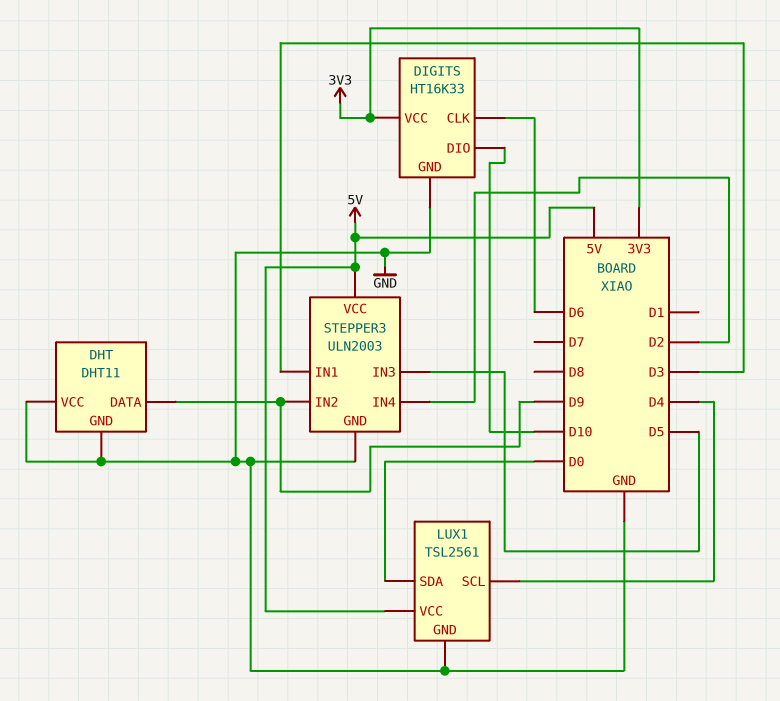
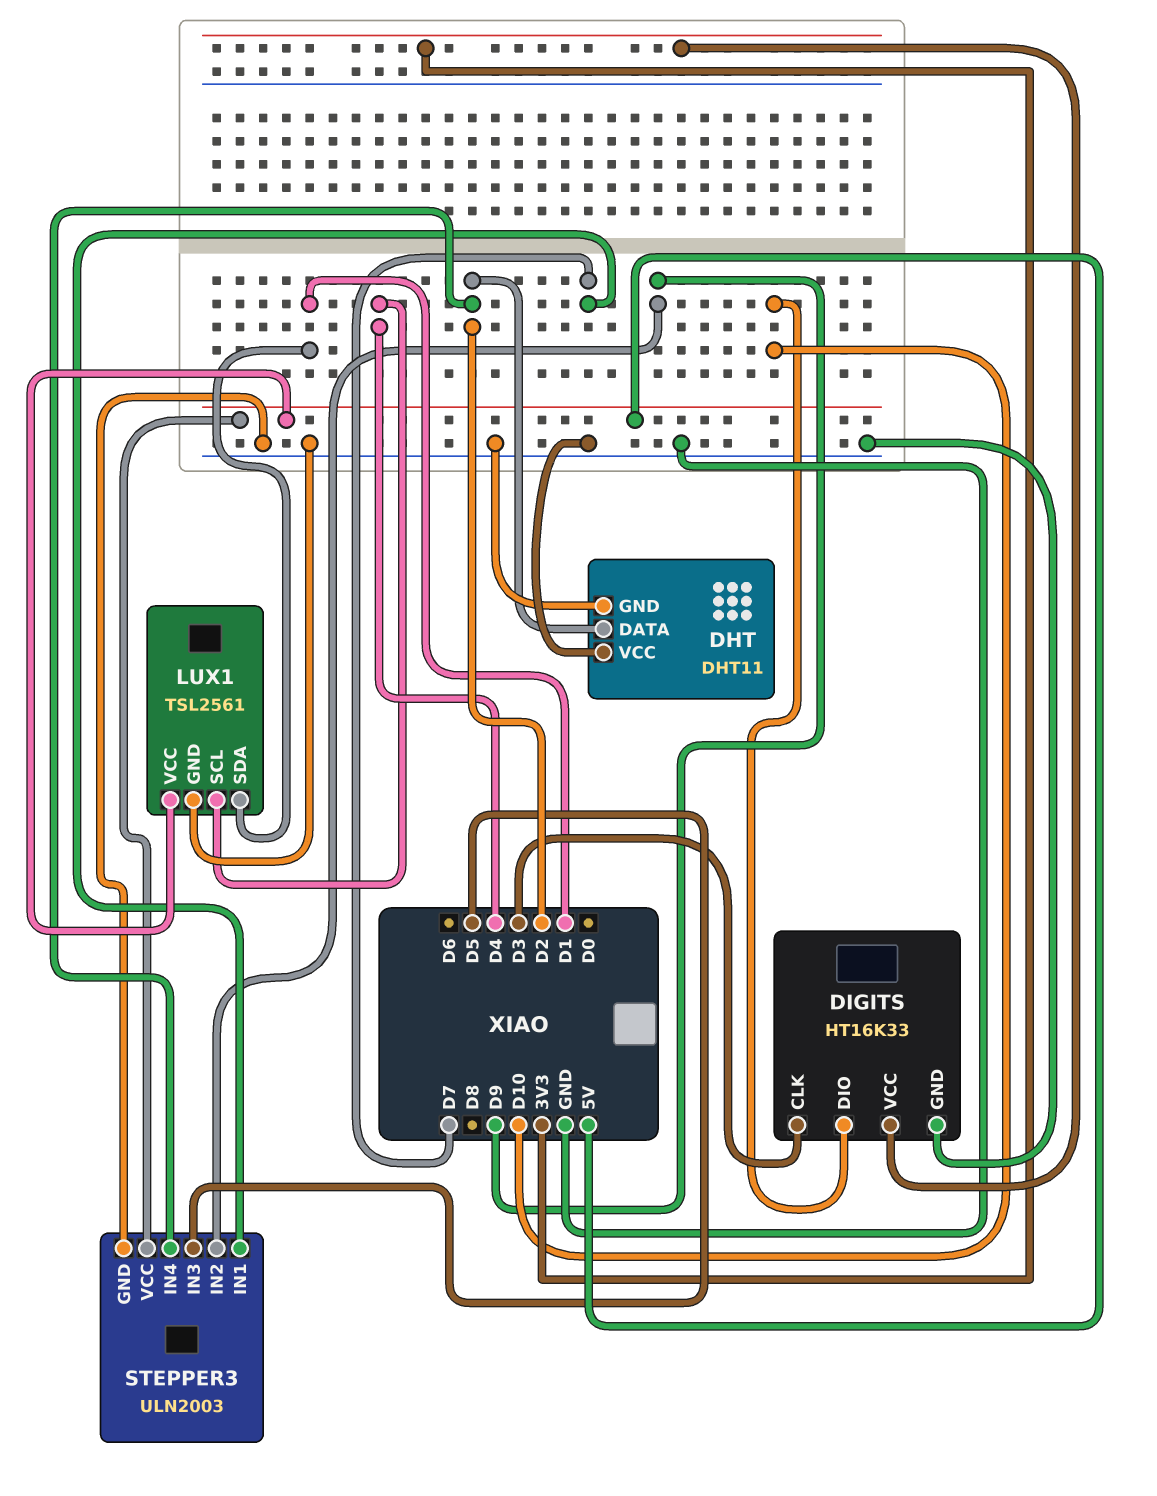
DHT pin DATA: D9 -> D2
DIGITS pin CLK: D6 -> D3
LUX1 pin SDA: D0 -> D1
STEPPER3 pin IN1: D3 -> D7

